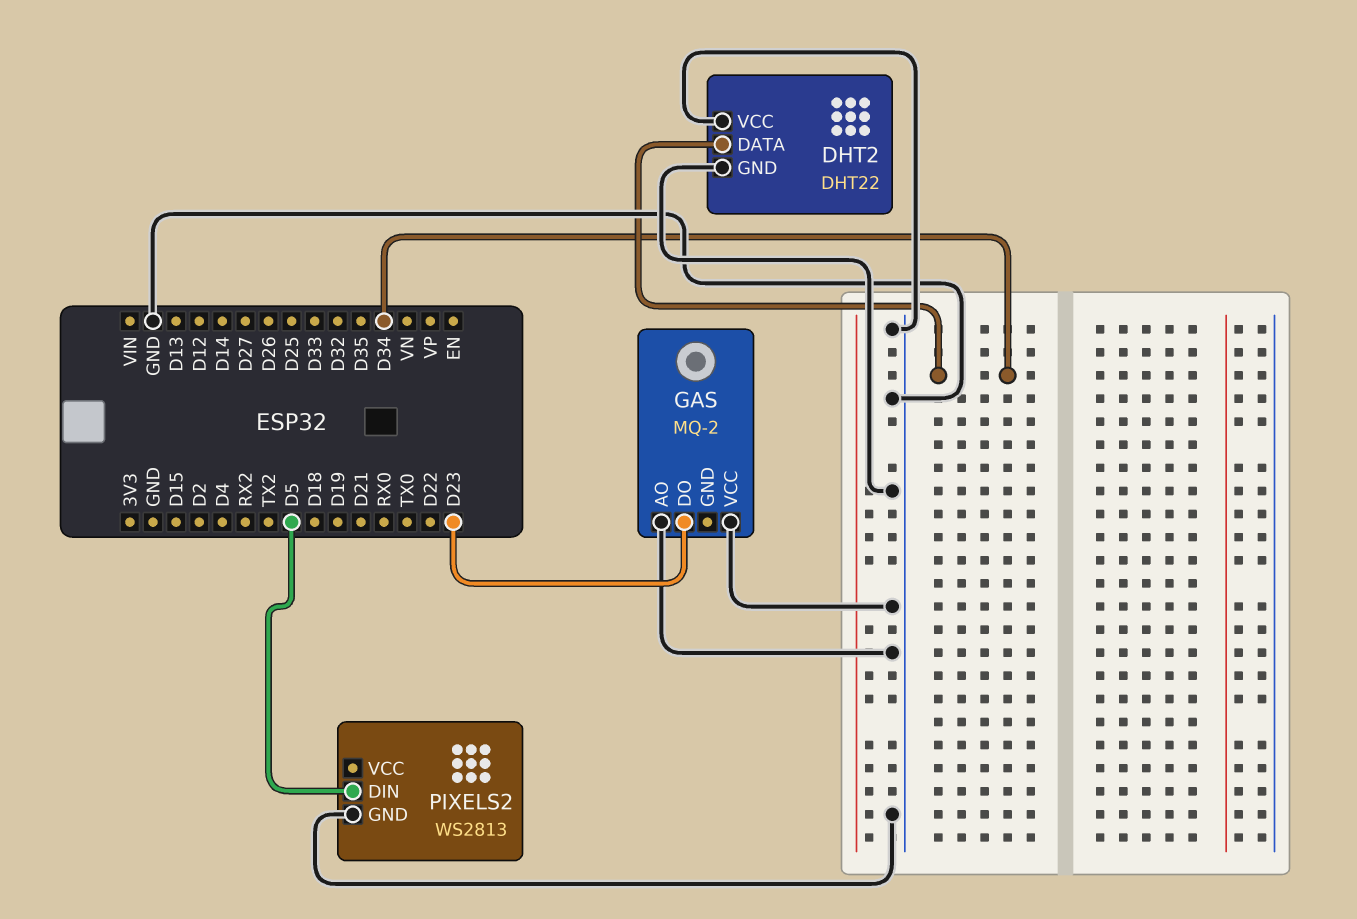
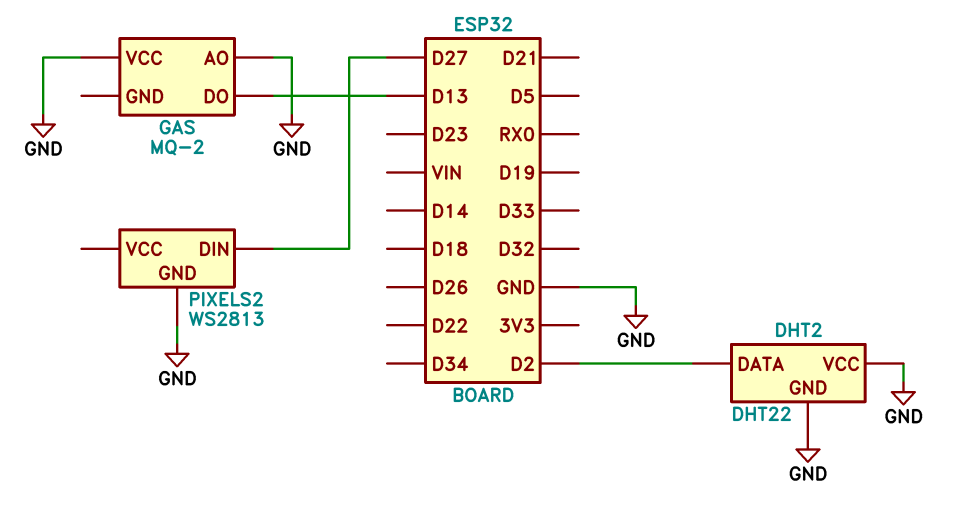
DHT2 pin DATA: D34 -> D2
GAS pin DO: D23 -> D13
PIXELS2 pin DIN: D5 -> D27

